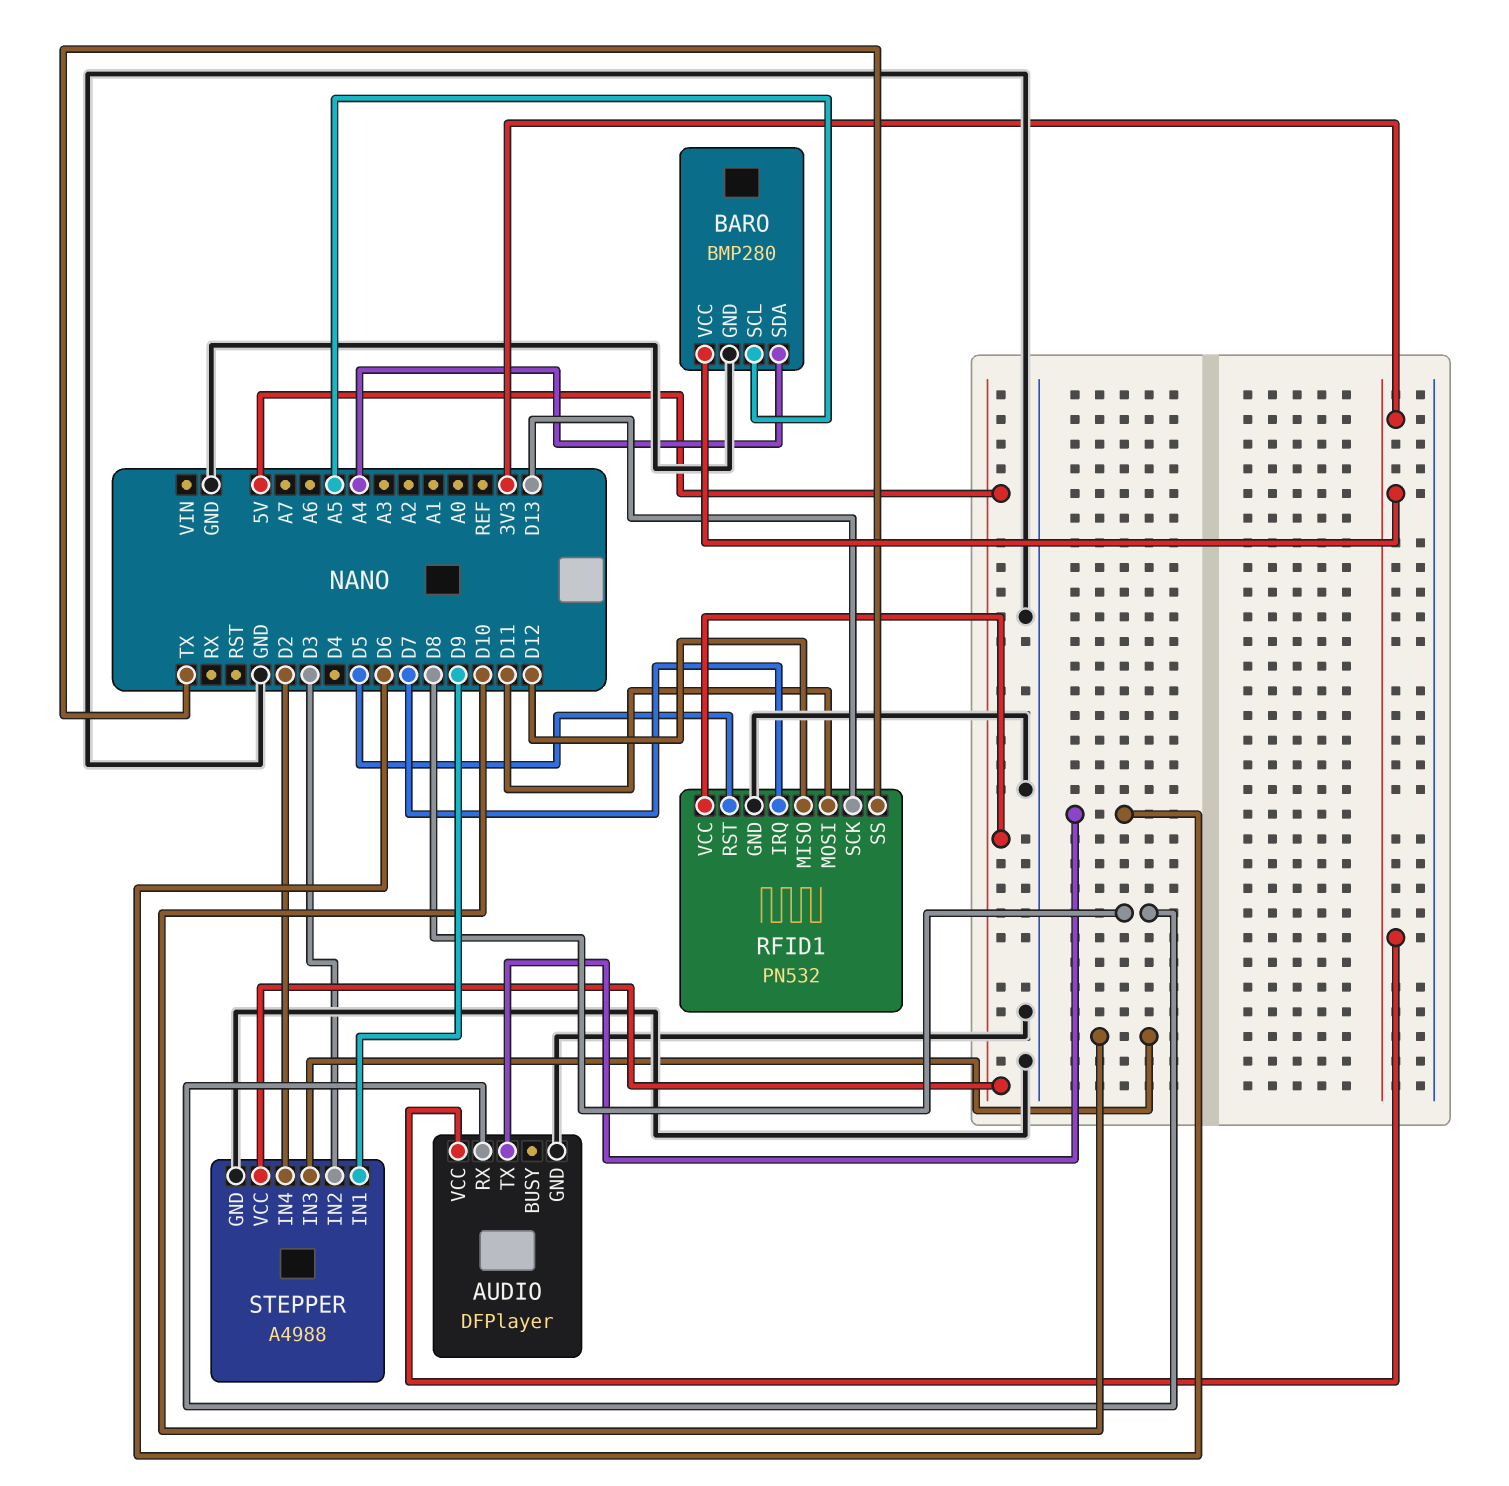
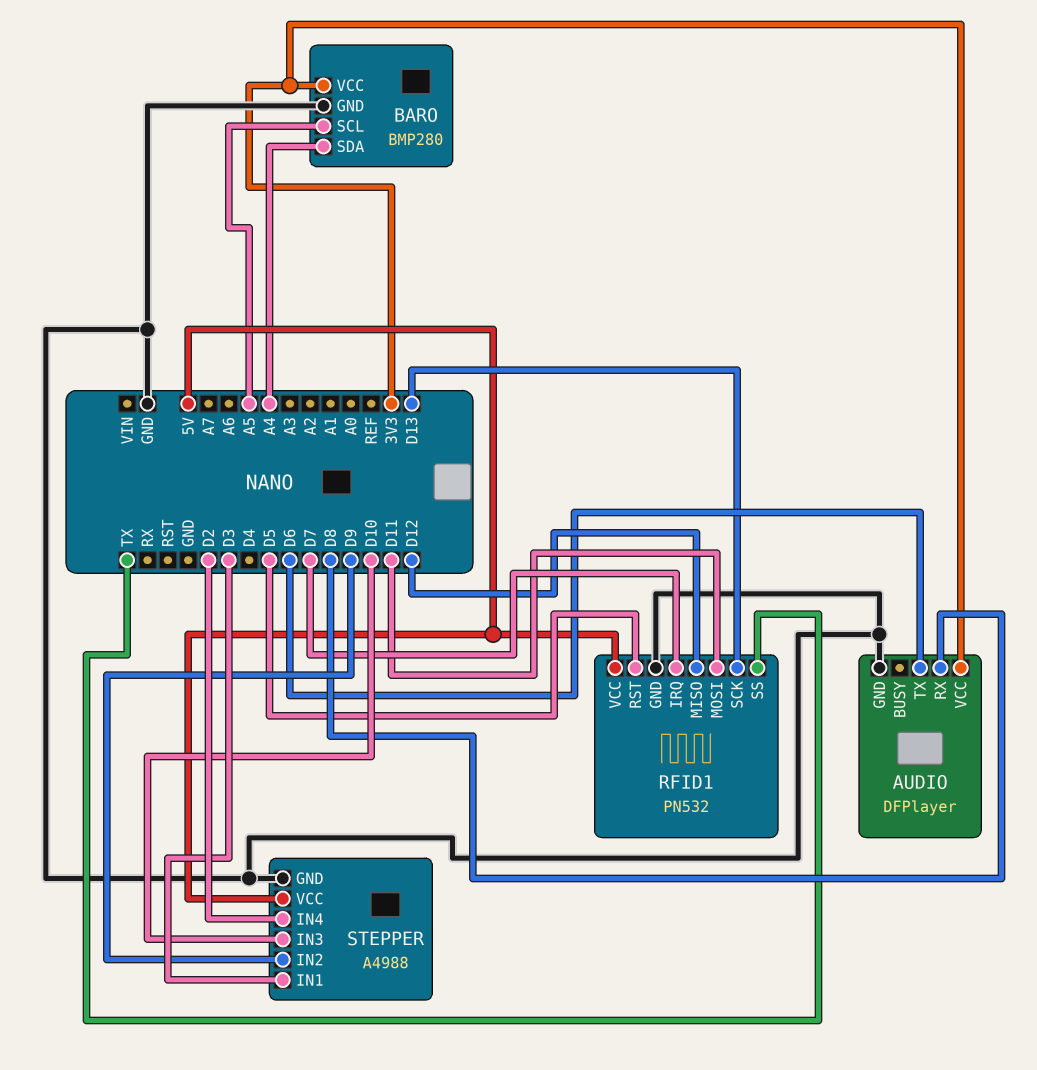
STEPPER pin IN1: D9 -> D3
STEPPER pin IN2: D3 -> D9

